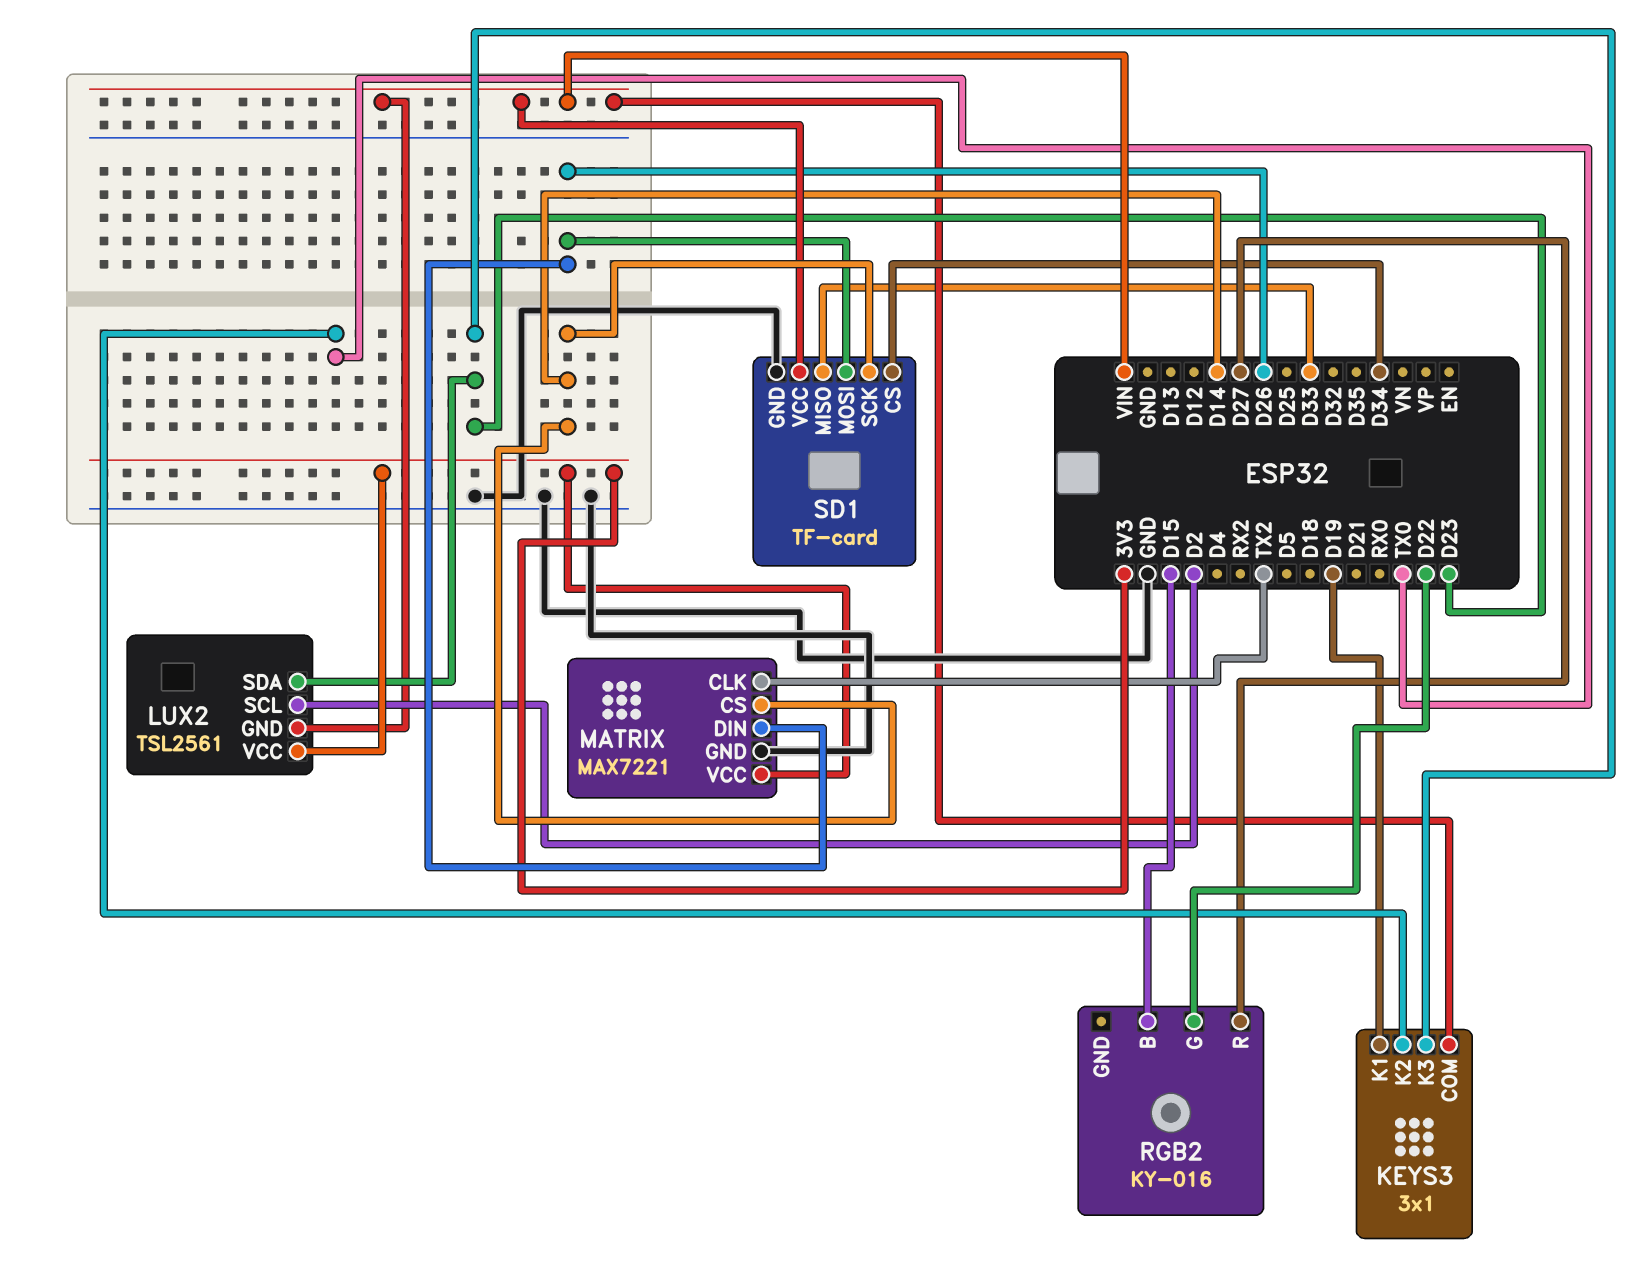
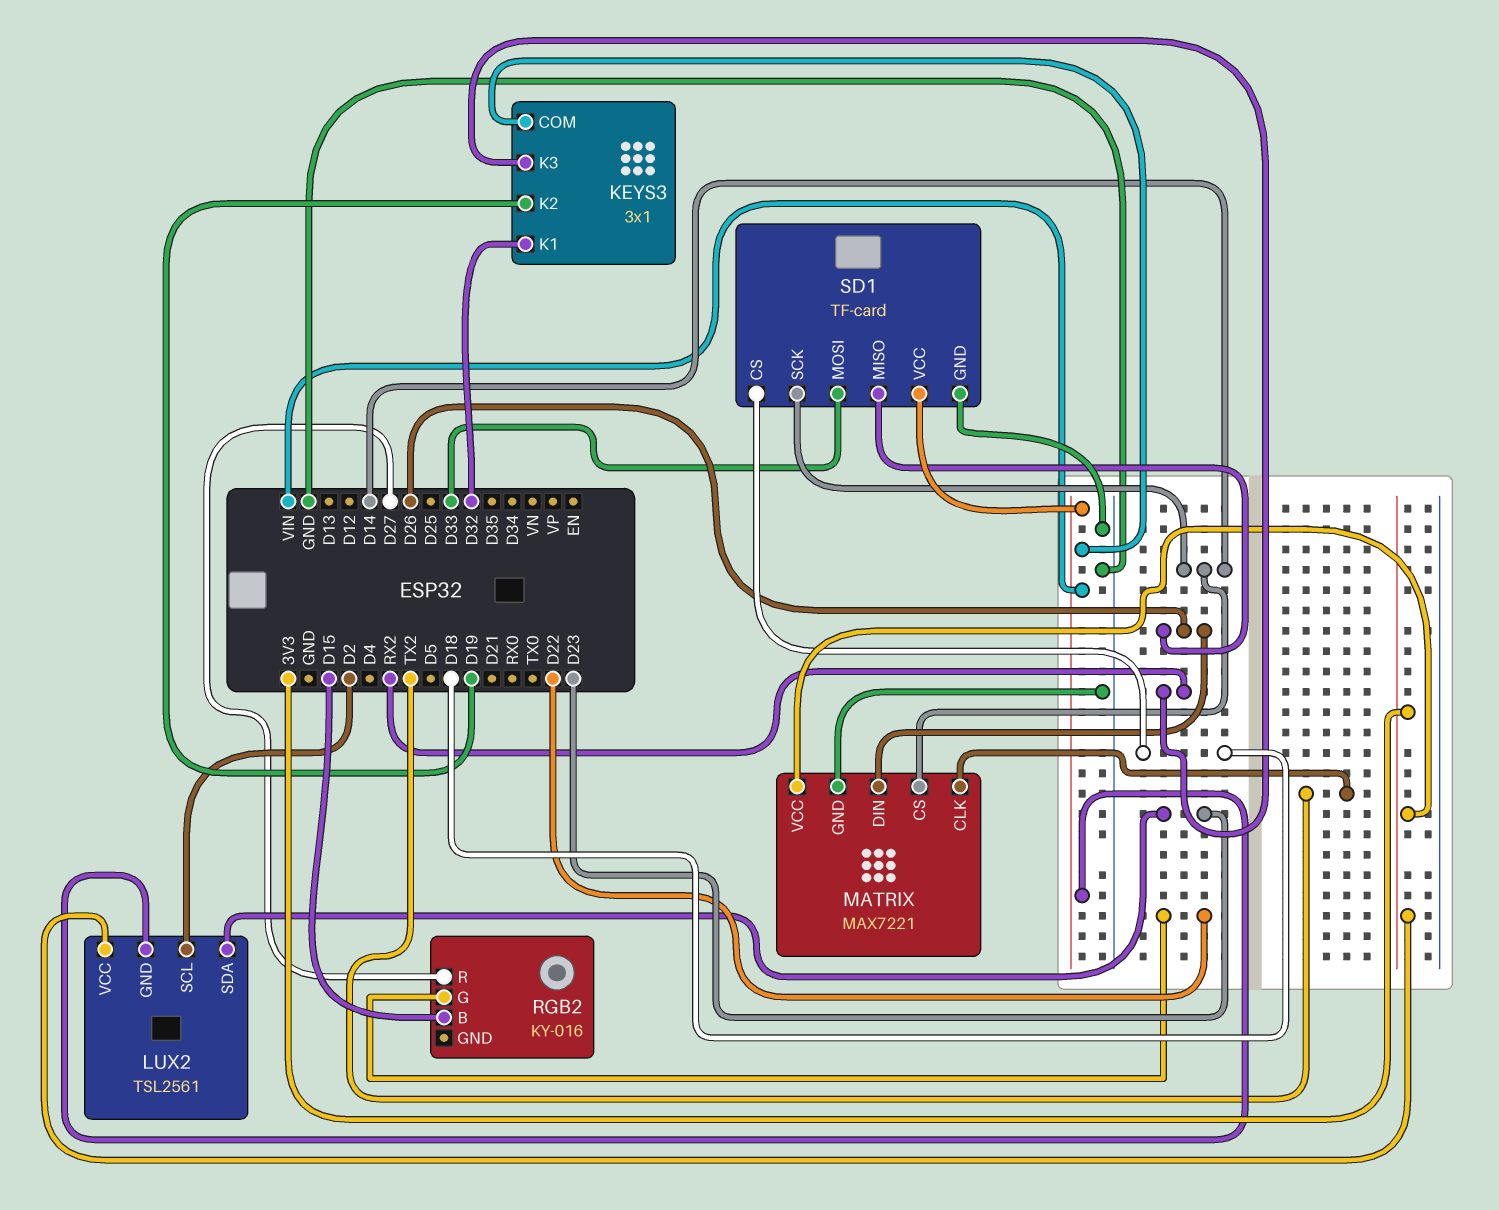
KEYS3 pin K1: D19 -> D32
KEYS3 pin K2: TX0 -> D19
KEYS3 pin K3: D23 -> RX2
SD1 pin CS: D34 -> D18
SD1 pin MISO: D33 -> D26
SD1 pin MOSI: D26 -> D33

